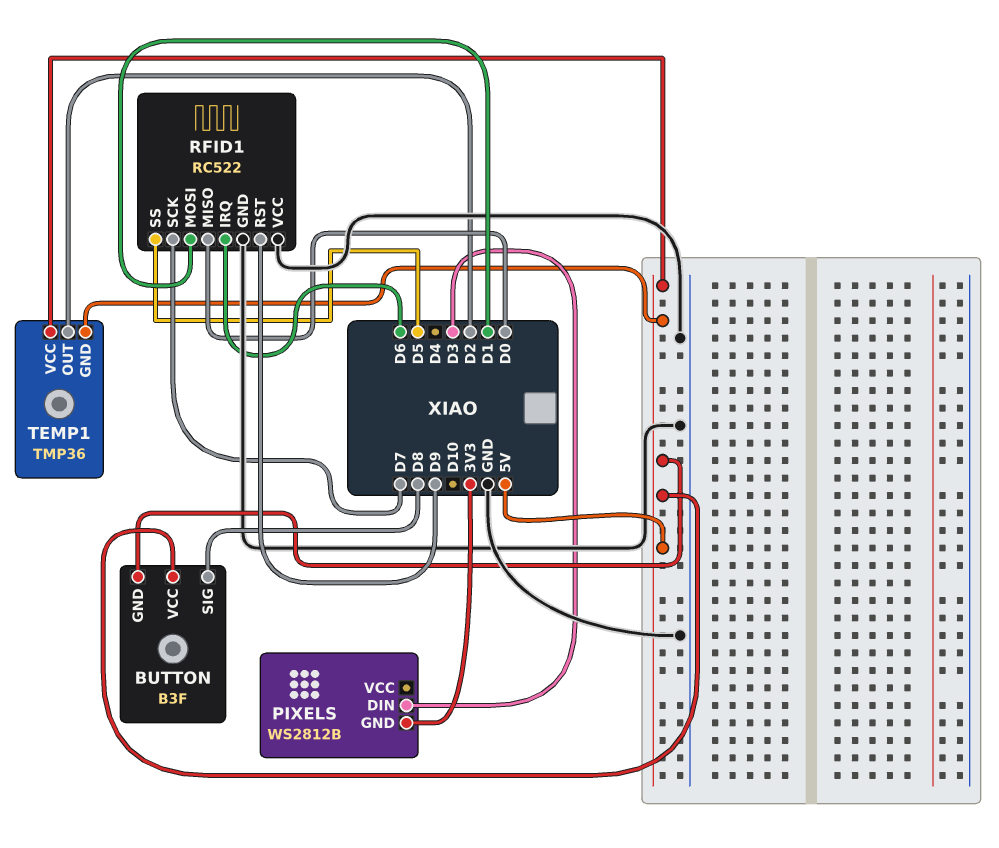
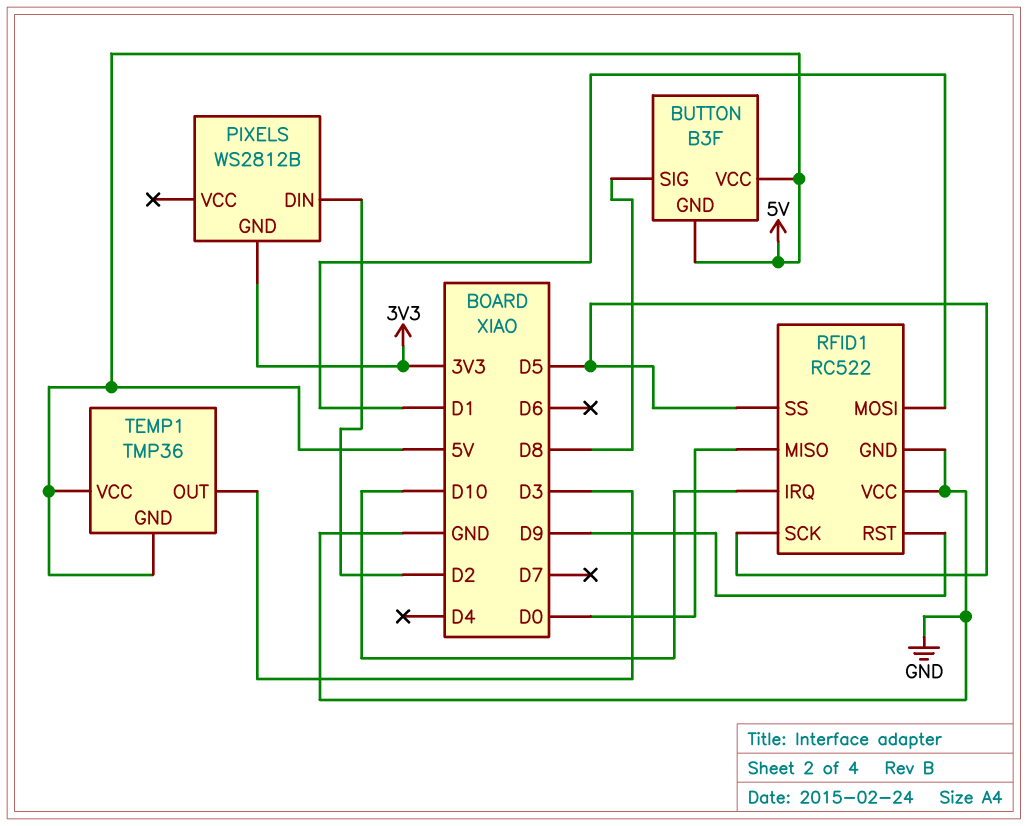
PIXELS pin DIN: D3 -> D2
RFID1 pin IRQ: D6 -> D10
RFID1 pin SCK: D7 -> D5
TEMP1 pin OUT: D2 -> D3

